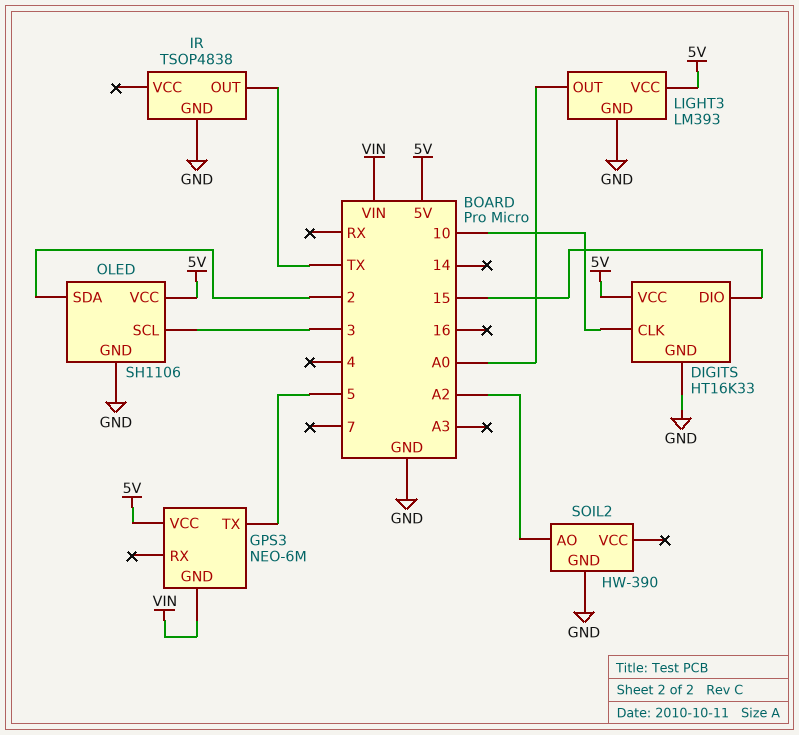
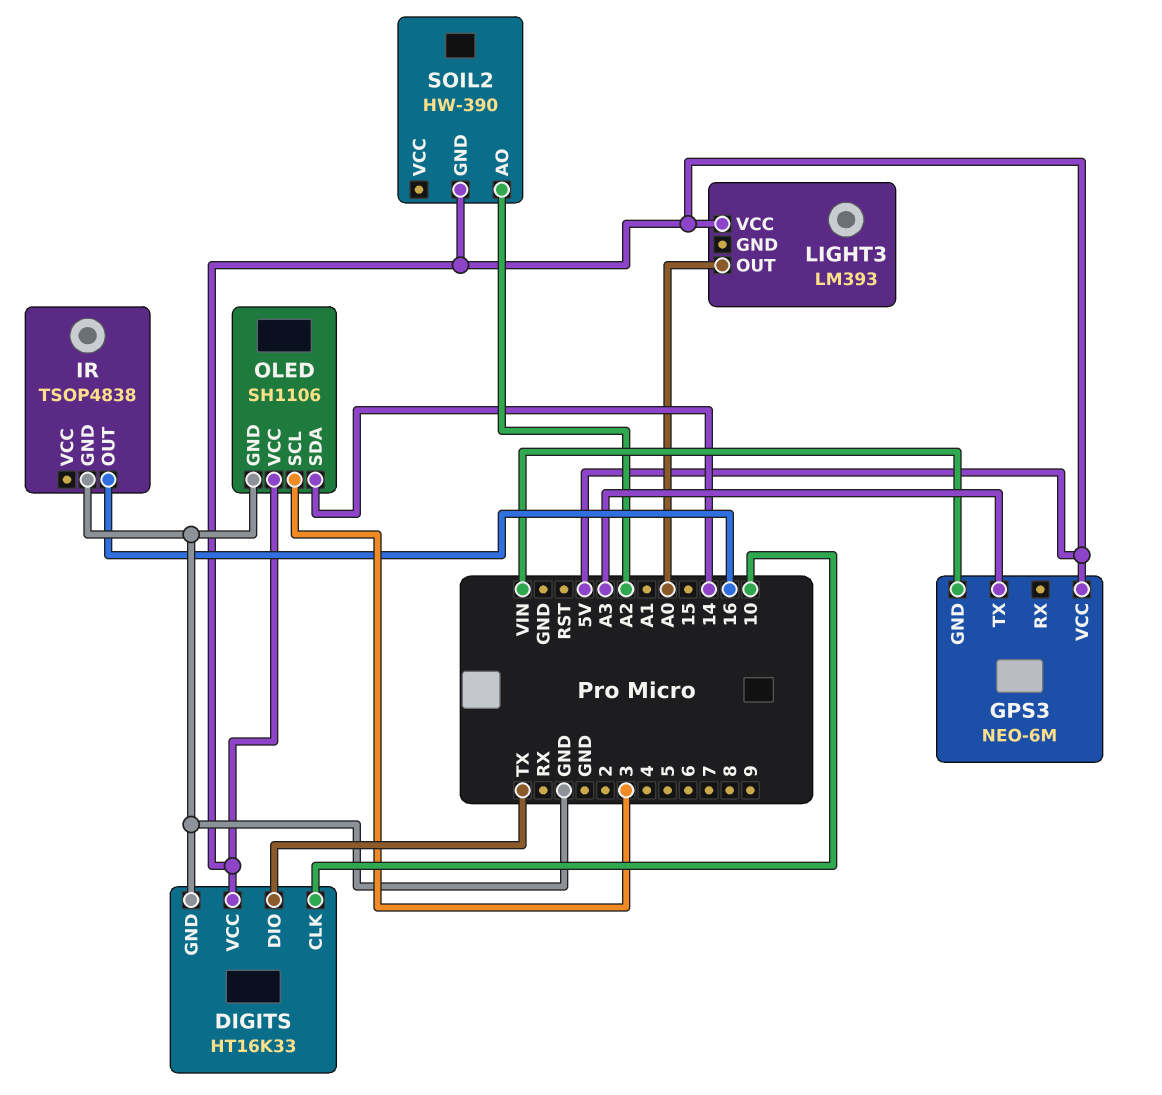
DIGITS pin DIO: 15 -> TX
GPS3 pin TX: 5 -> A3
IR pin OUT: TX -> 16
LIGHT3 pin GND: GND -> none
OLED pin SDA: 2 -> 14
SOIL2 pin GND: GND -> 5V

